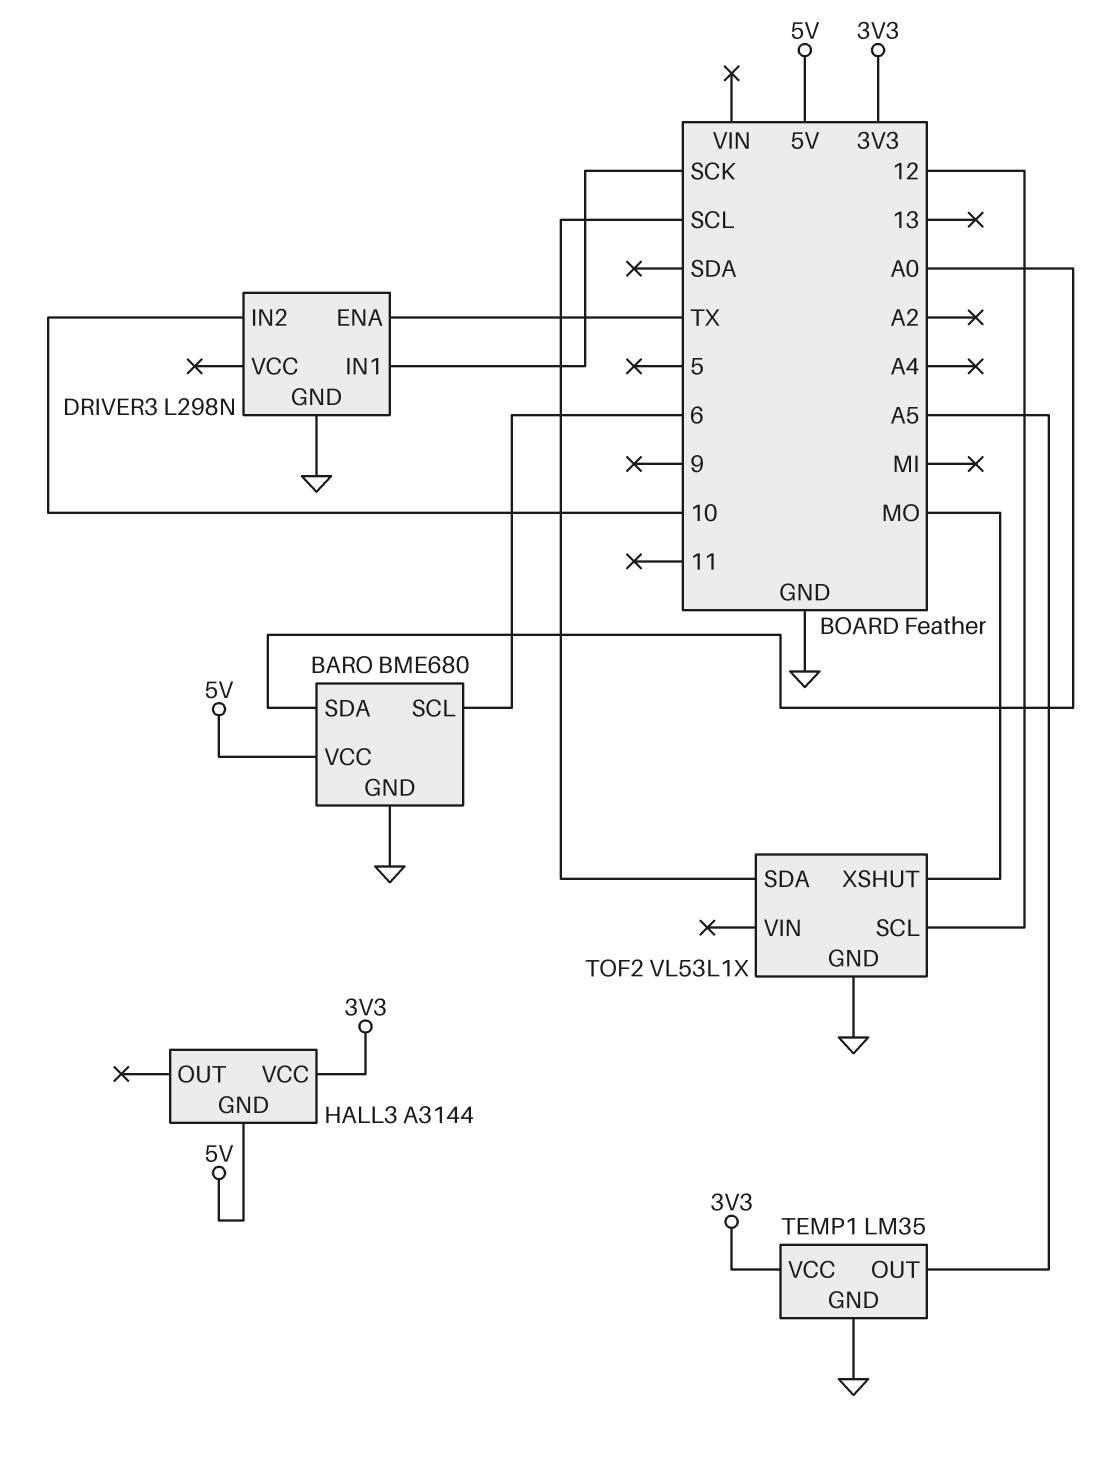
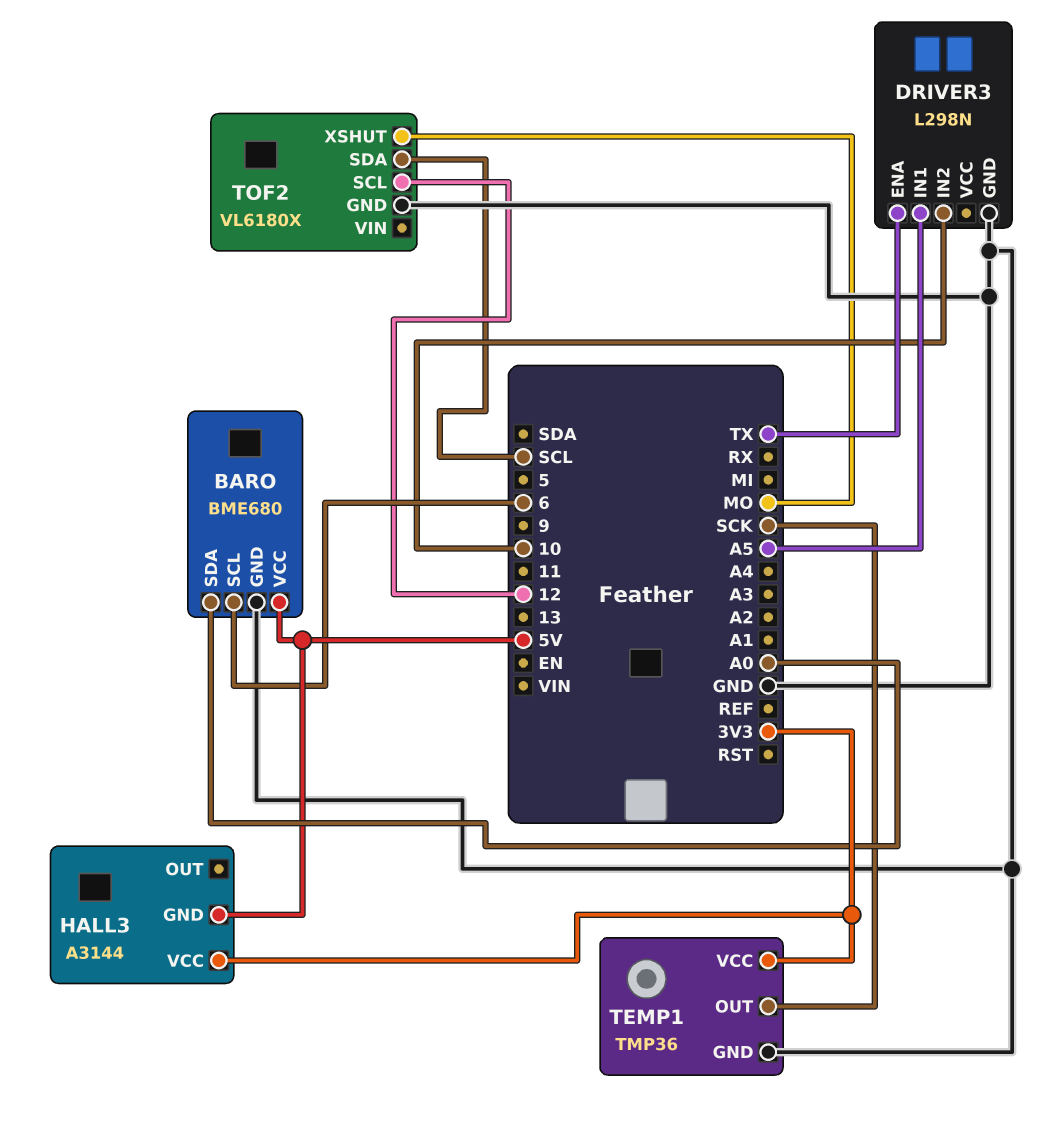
DRIVER3 pin IN1: SCK -> A5
TEMP1: LM35 -> TMP36
TEMP1 pin OUT: A5 -> SCK
TOF2: VL53L1X -> VL6180X

